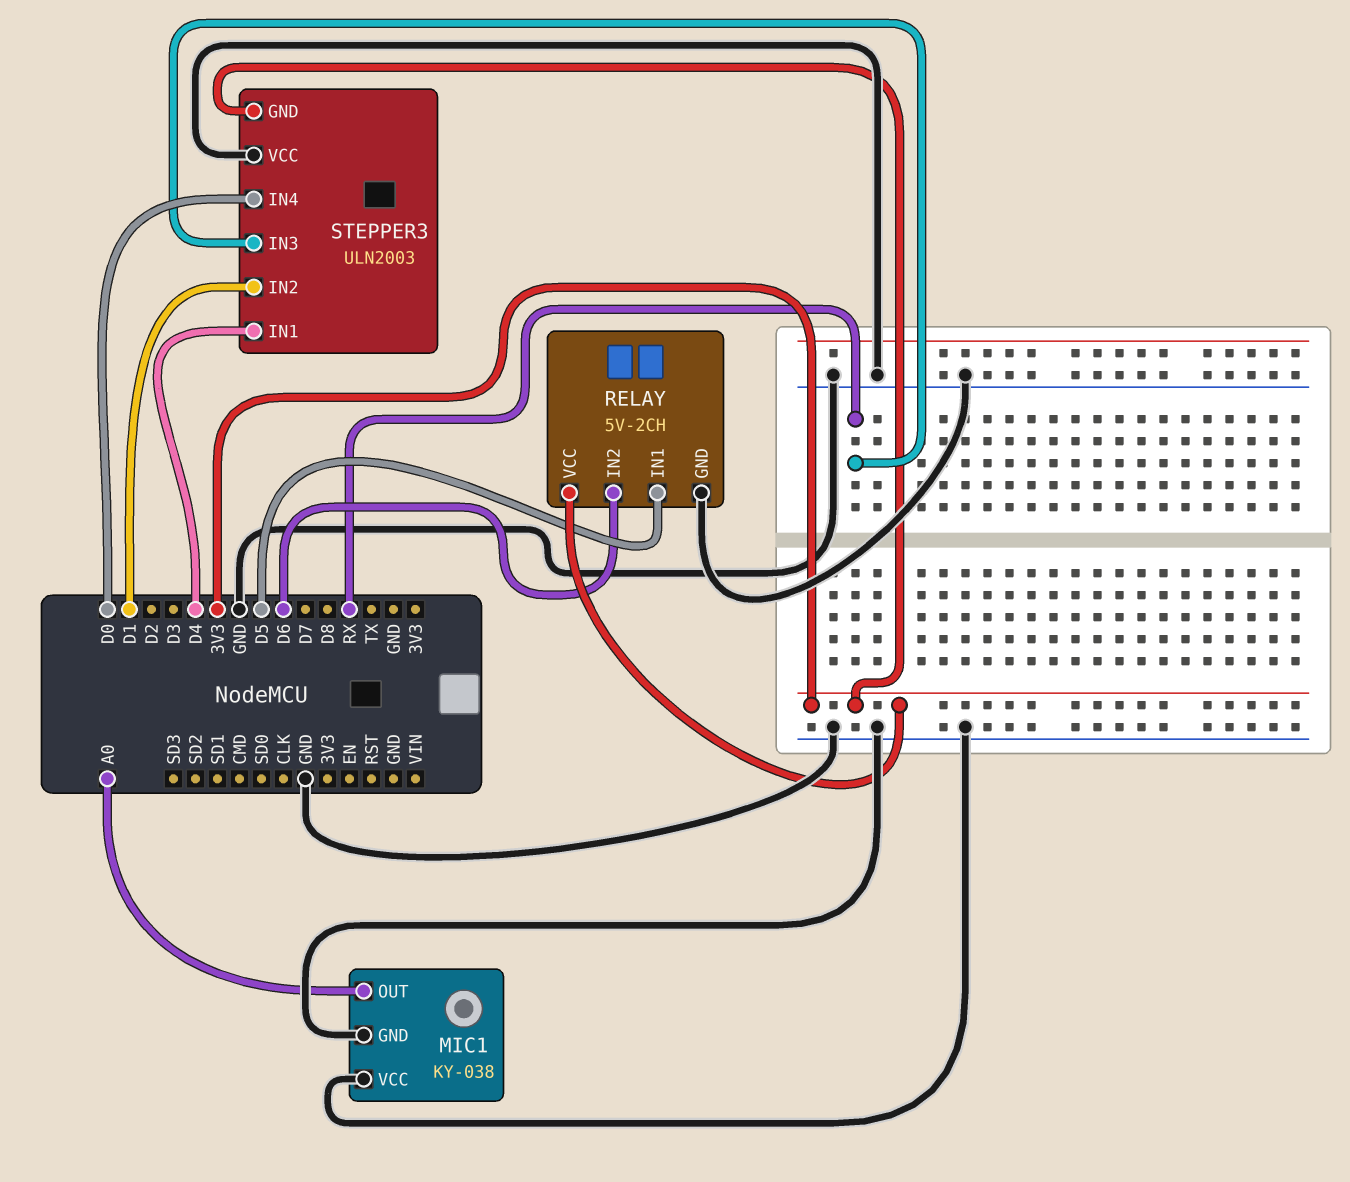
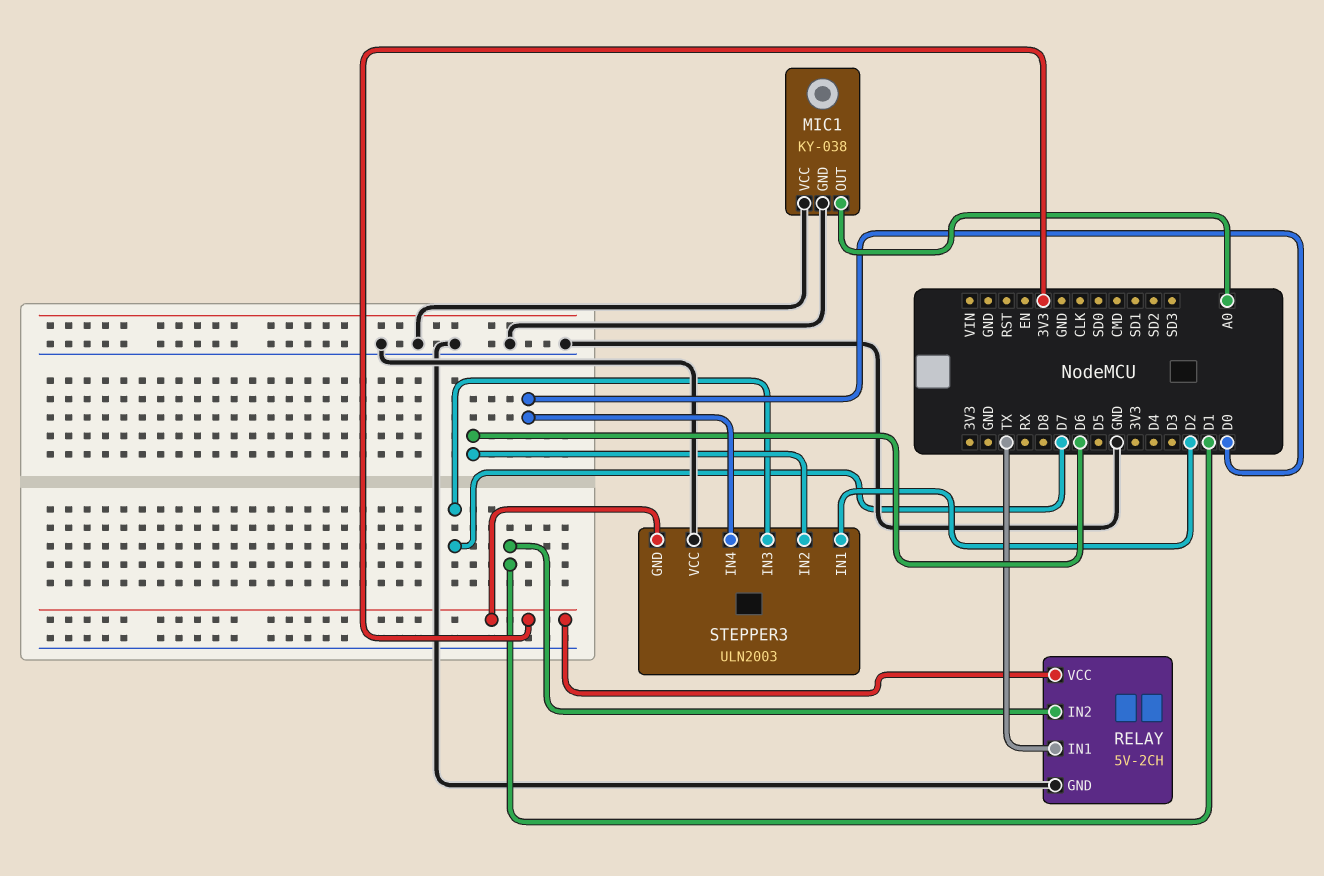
RELAY pin IN1: D5 -> TX
RELAY pin IN2: D6 -> D1
STEPPER3 pin IN1: D4 -> D2
STEPPER3 pin IN2: D1 -> D6
STEPPER3 pin IN3: RX -> D7

